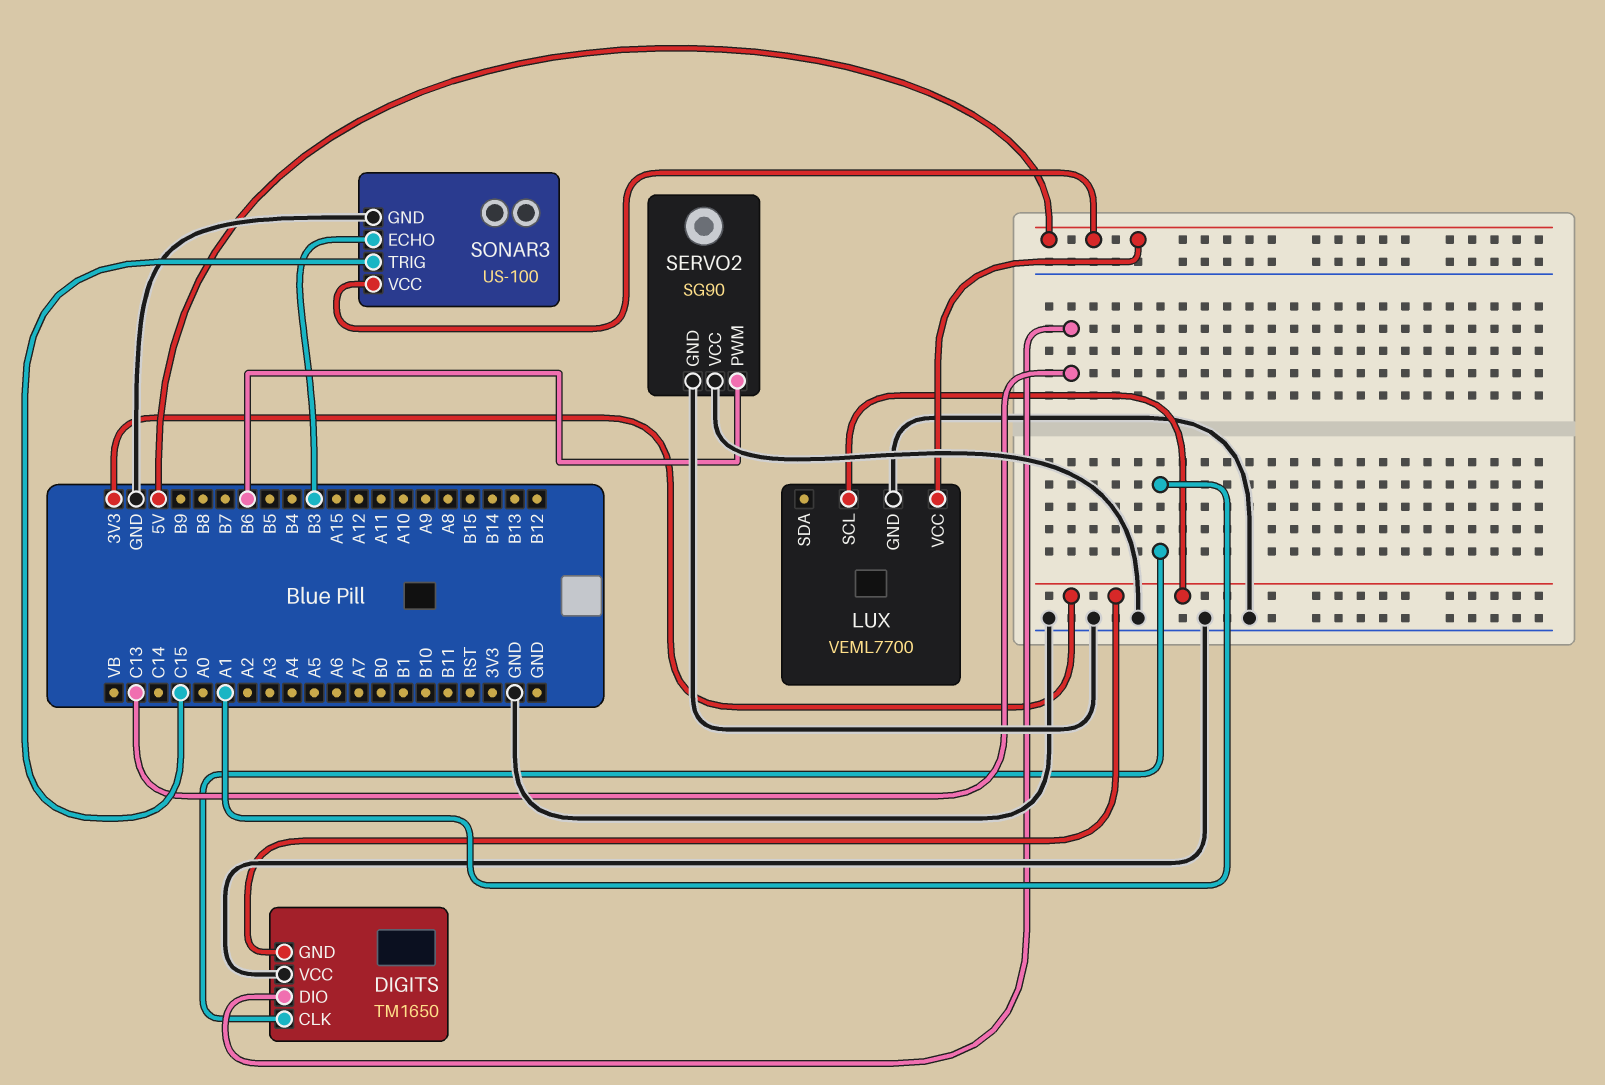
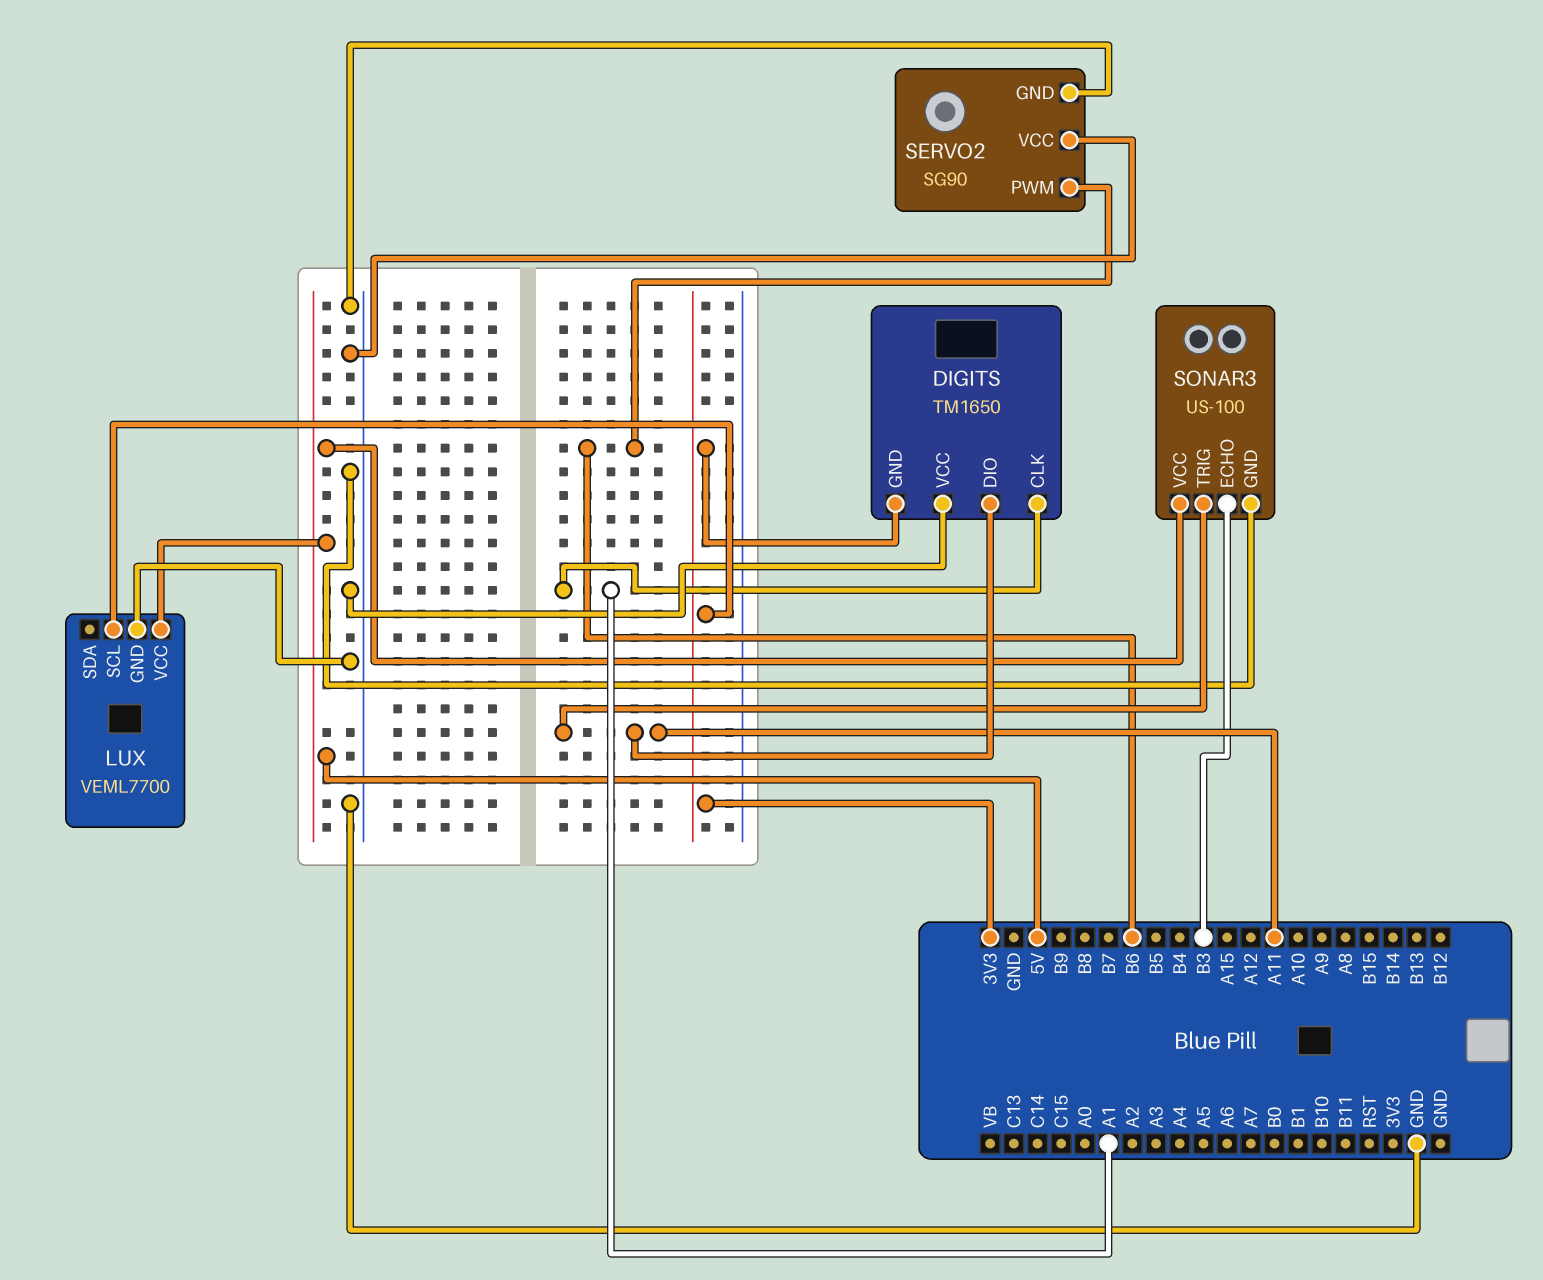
DIGITS pin DIO: C13 -> A11
SONAR3 pin TRIG: C15 -> A11

